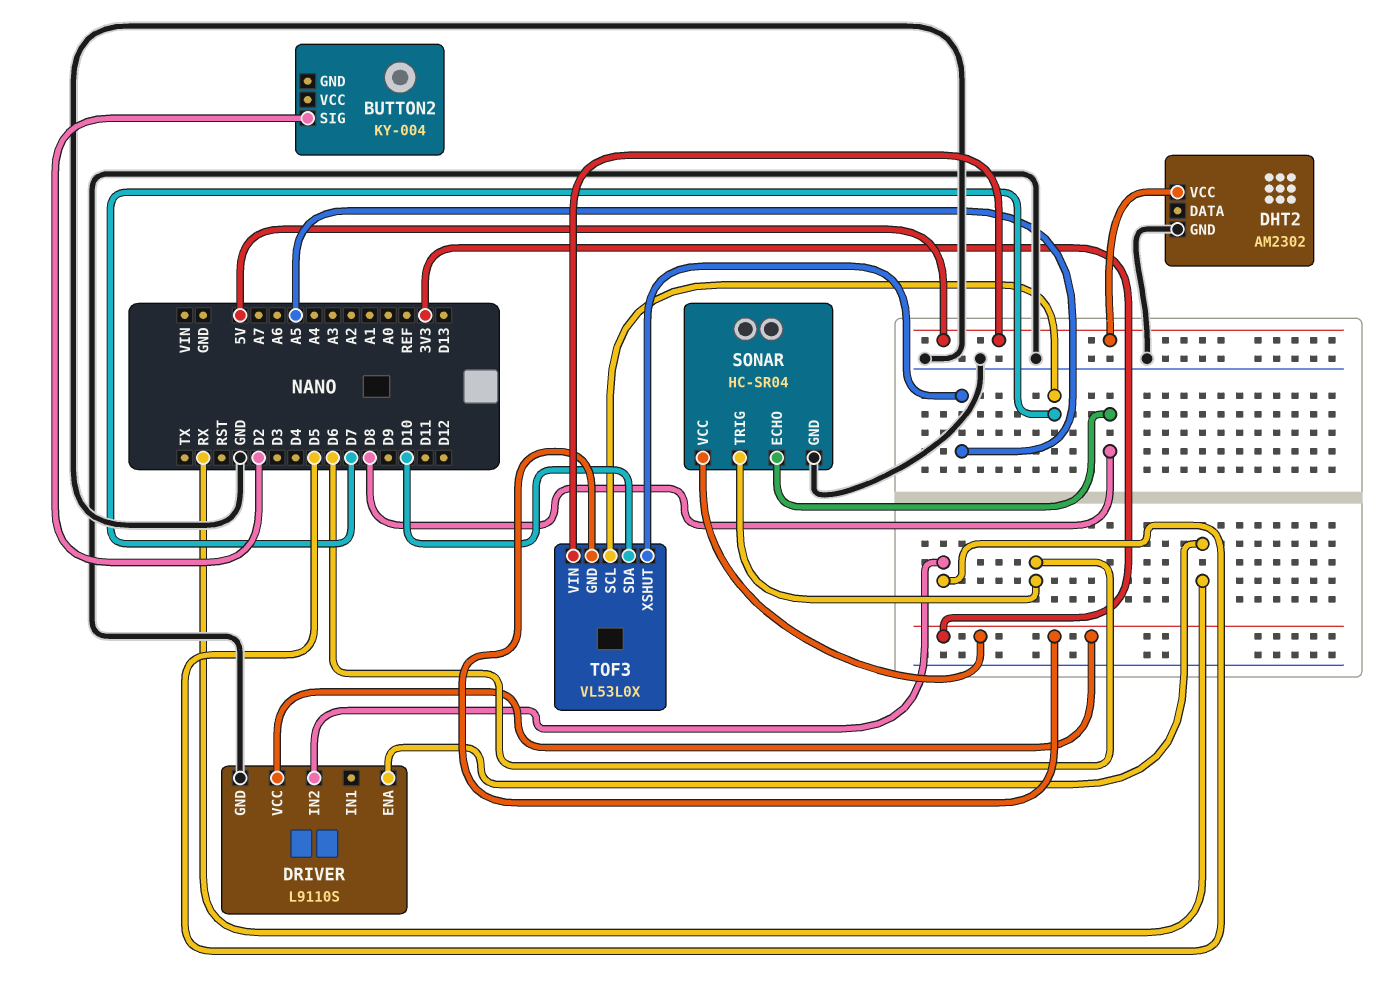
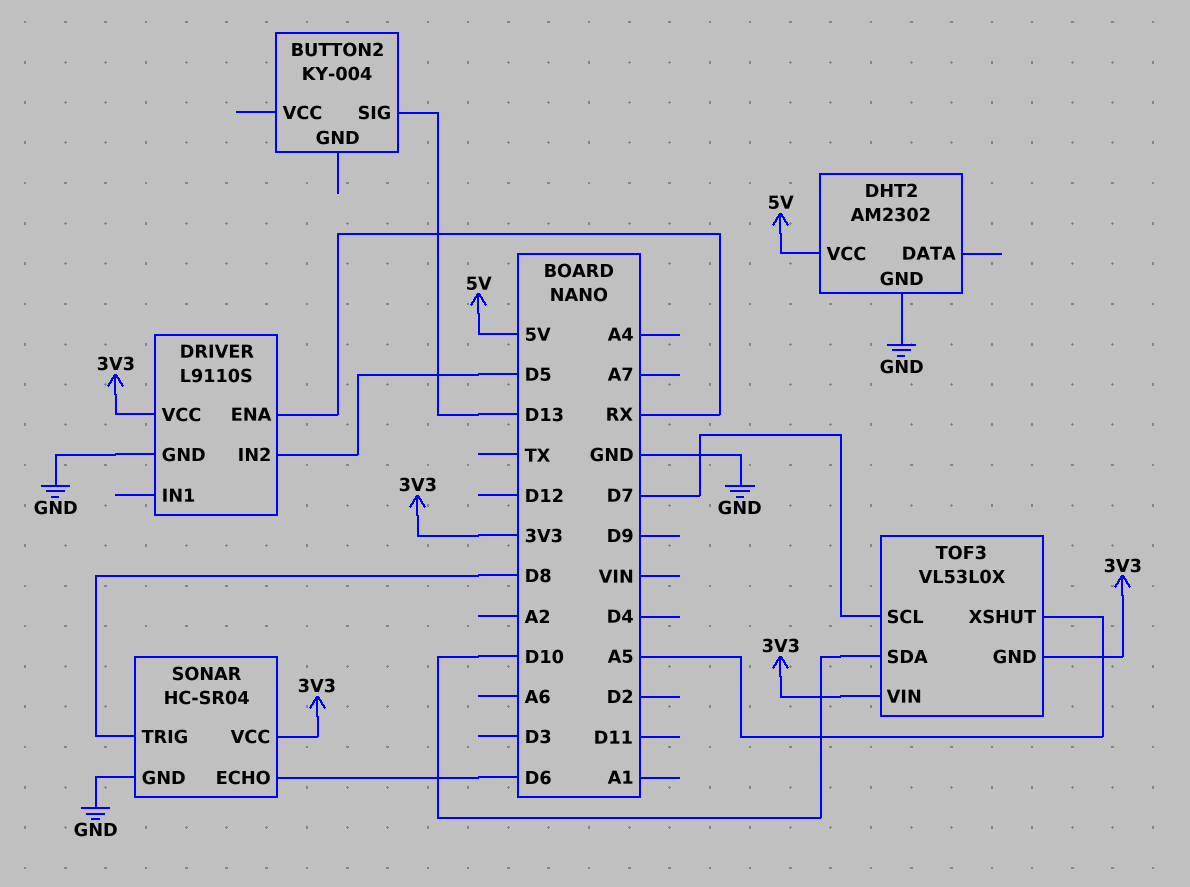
BUTTON2 pin SIG: D2 -> D13
SONAR pin ECHO: D8 -> D6
SONAR pin TRIG: D6 -> D8
TOF3 pin VIN: 5V -> 3V3

